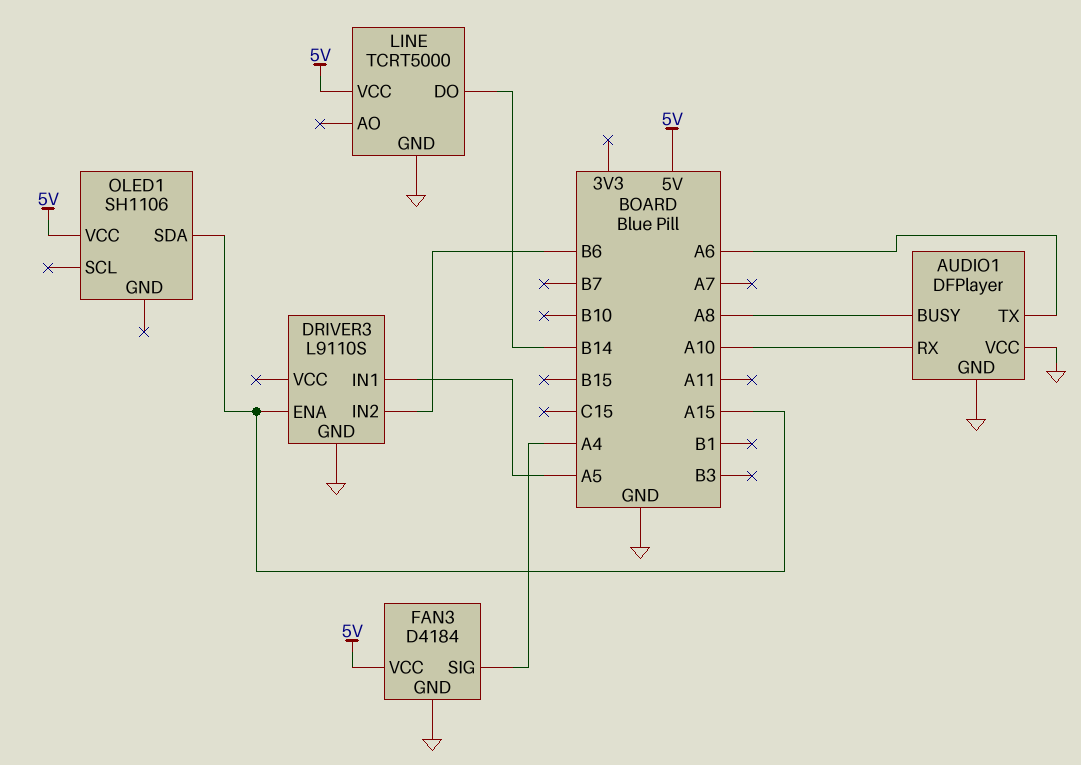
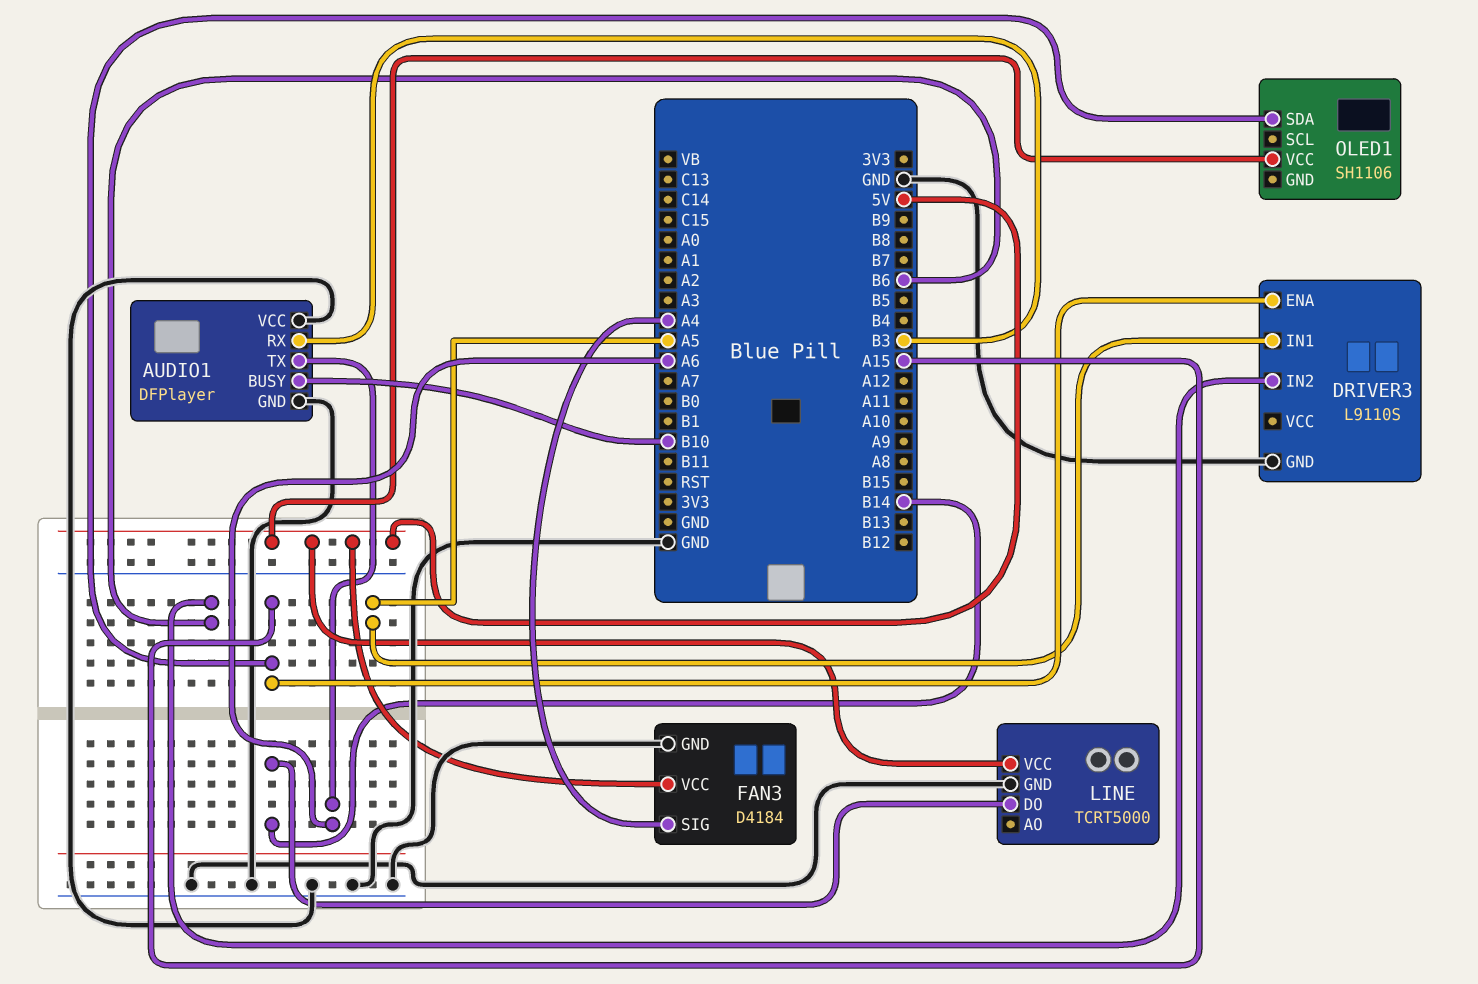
AUDIO1 pin BUSY: A8 -> B10
AUDIO1 pin RX: A10 -> B3

